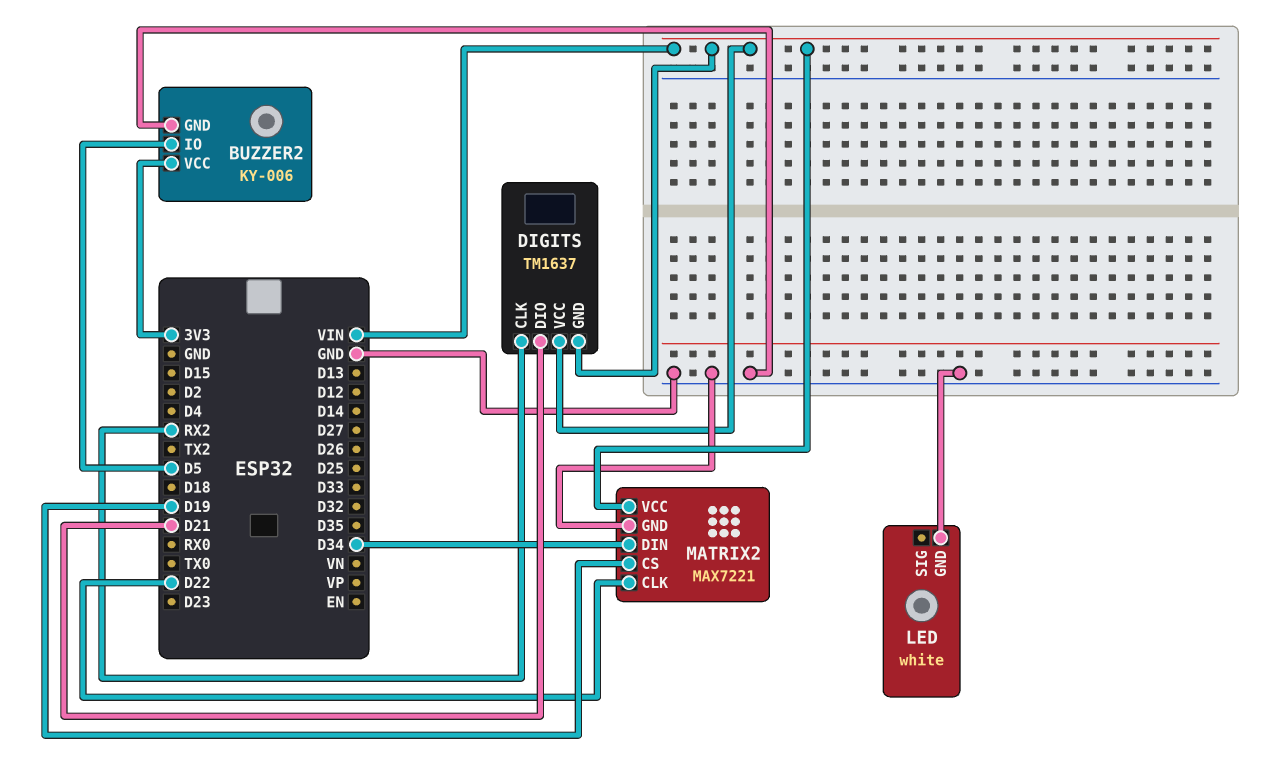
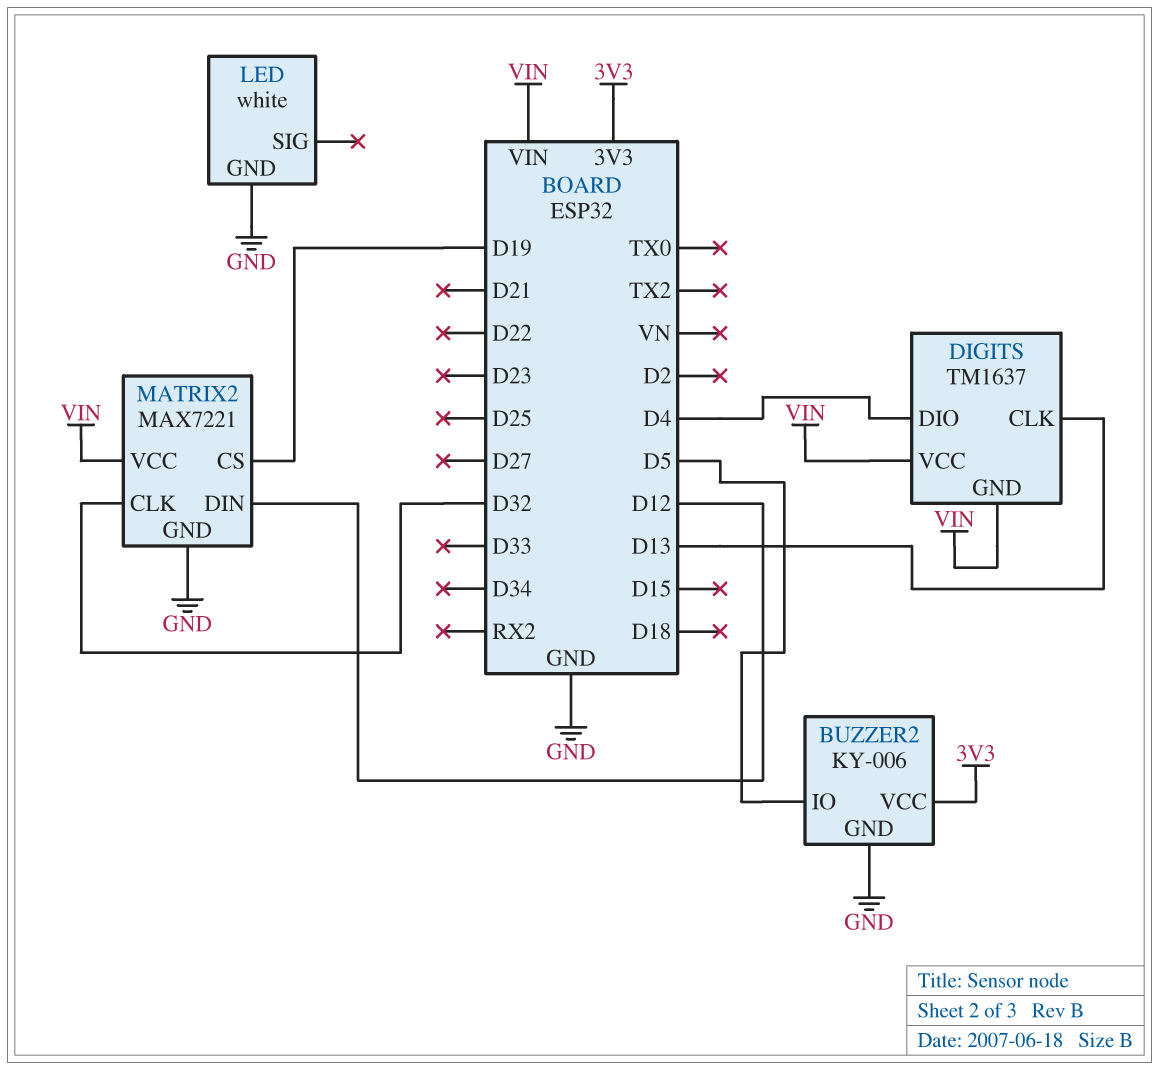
DIGITS pin CLK: RX2 -> D13
DIGITS pin DIO: D21 -> D4
MATRIX2 pin CLK: D22 -> D32
MATRIX2 pin DIN: D34 -> D12

